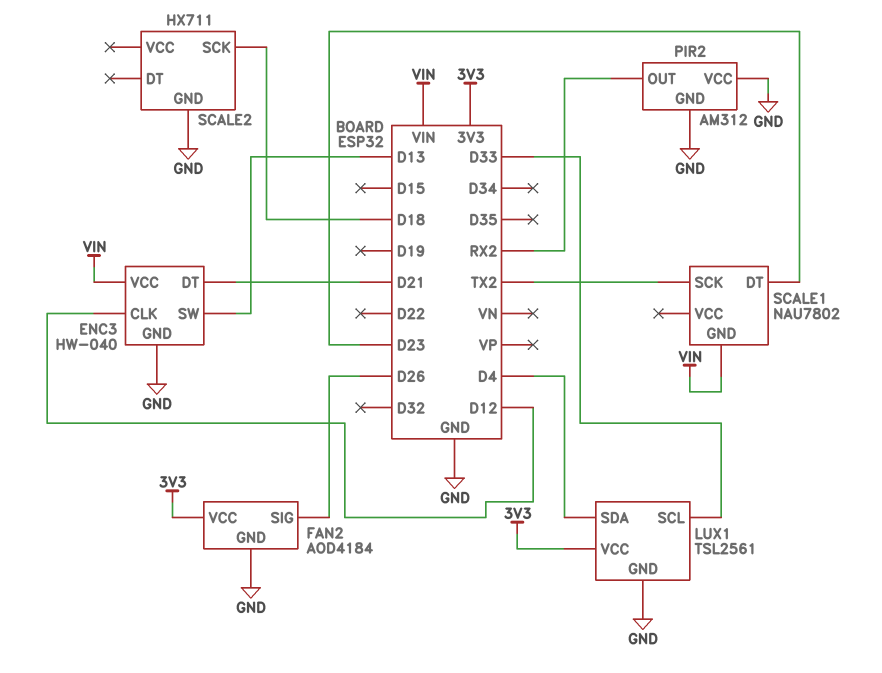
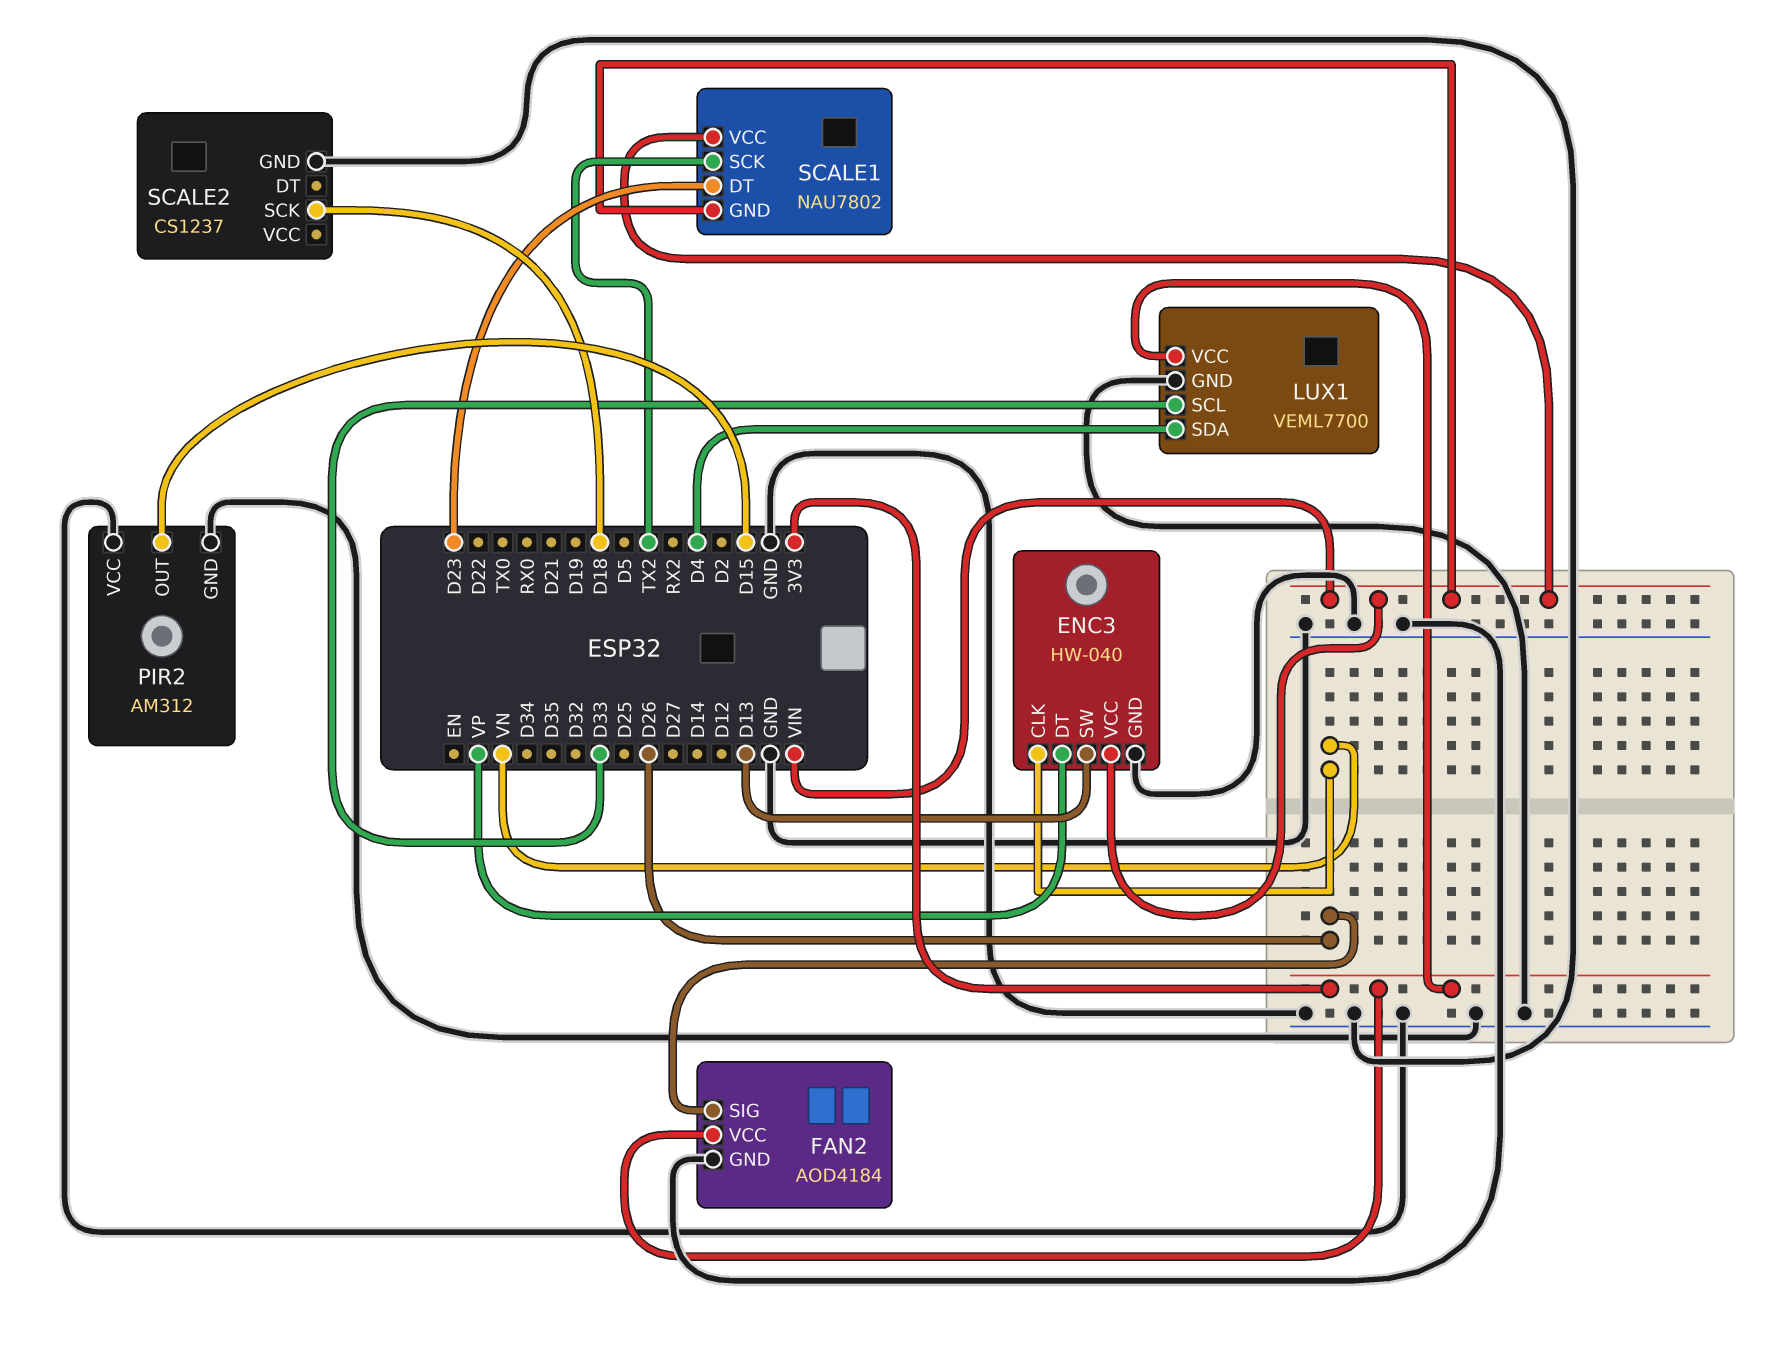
ENC3 pin CLK: D12 -> VN
ENC3 pin DT: D21 -> VP
LUX1: TSL2561 -> VEML7700
PIR2 pin OUT: RX2 -> D15
SCALE1 pin VCC: none -> VIN
SCALE2: HX711 -> CS1237

